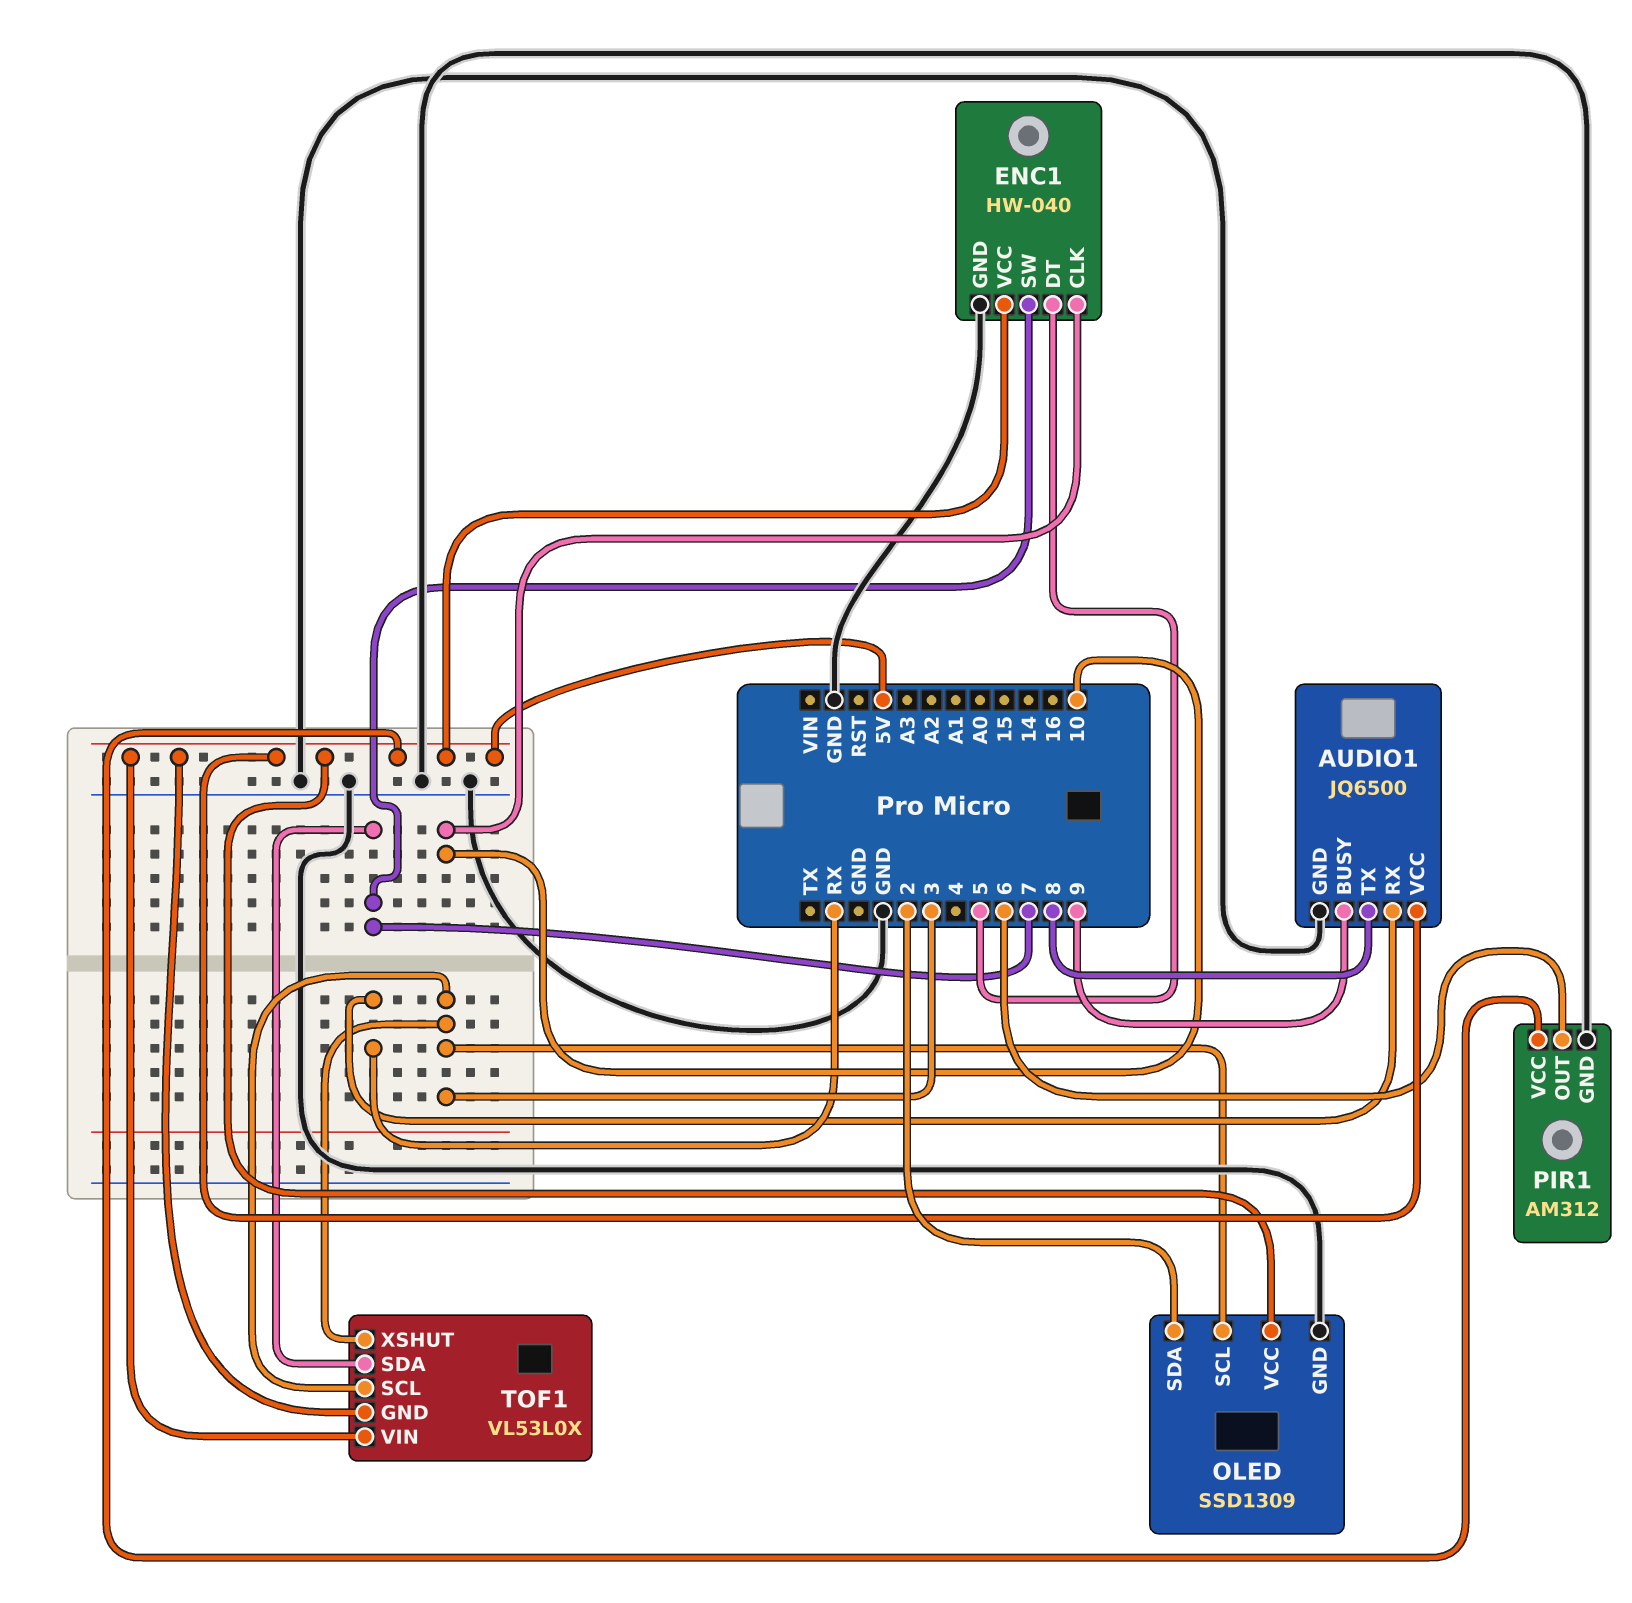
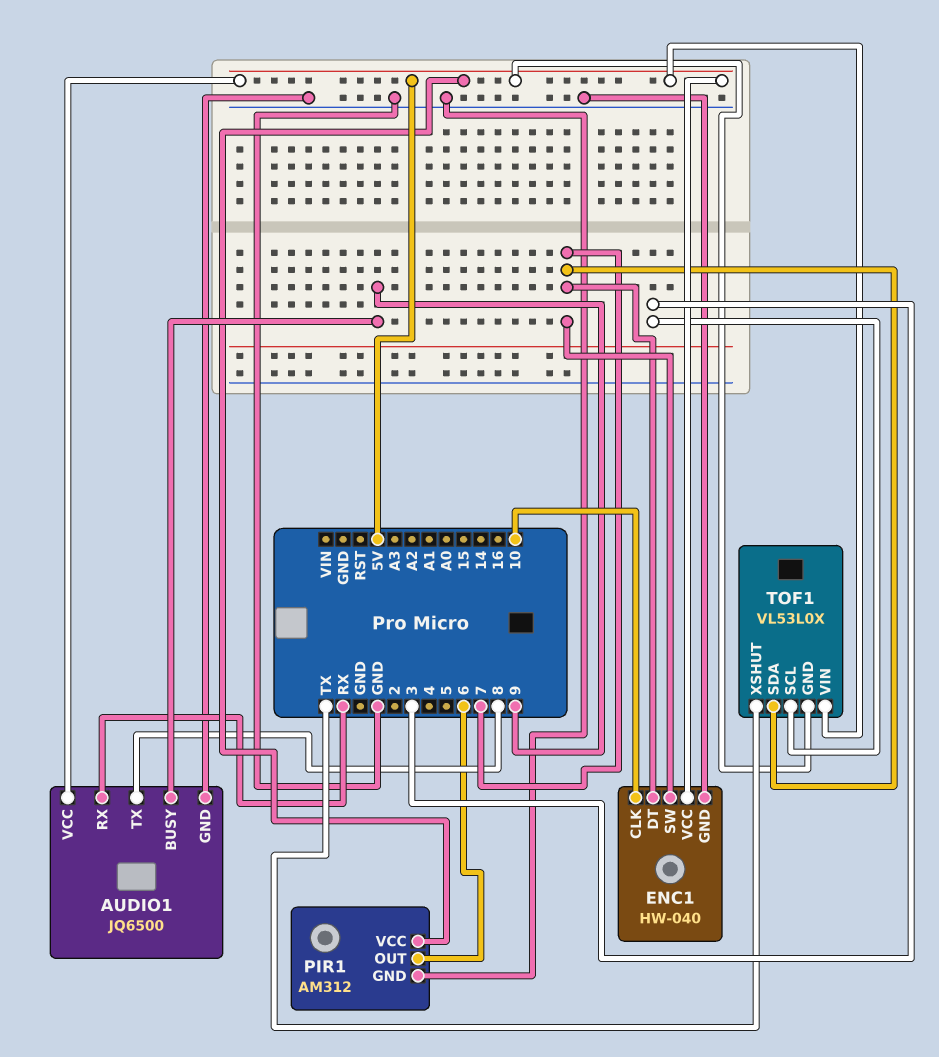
ENC1 pin DT: 5 -> 7
OLED: SSD1309 -> none
OLED pin GND: GND -> none
OLED pin SCL: 3 -> none
OLED pin SDA: 2 -> none
OLED pin VCC: 5V -> none
TOF1 pin XSHUT: 3 -> TX

